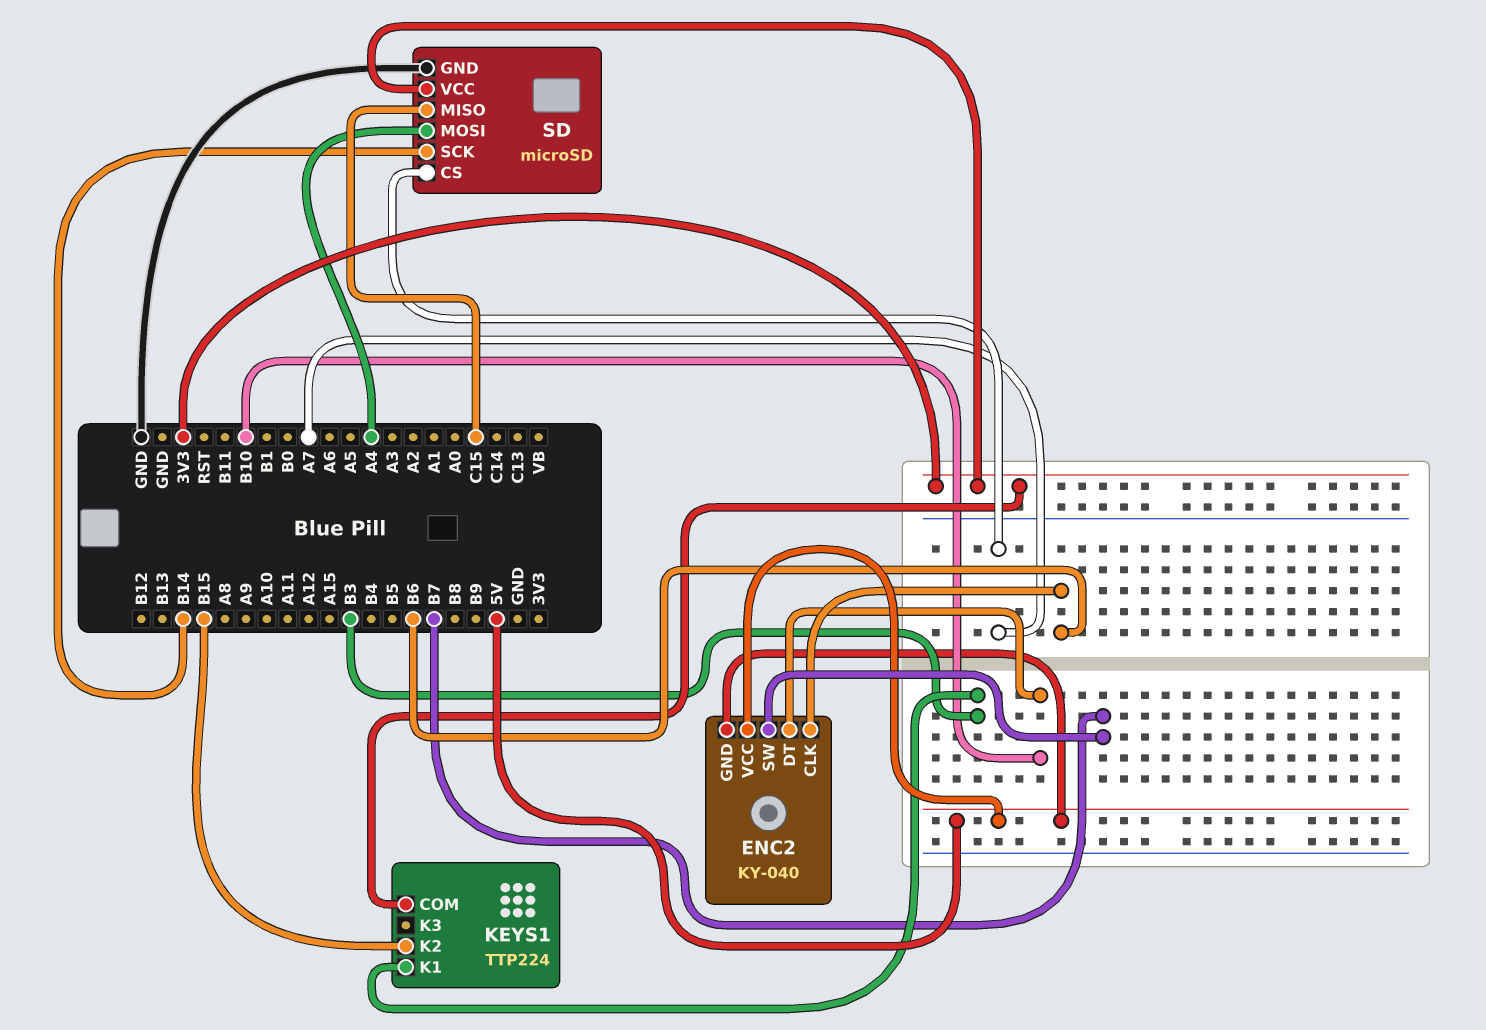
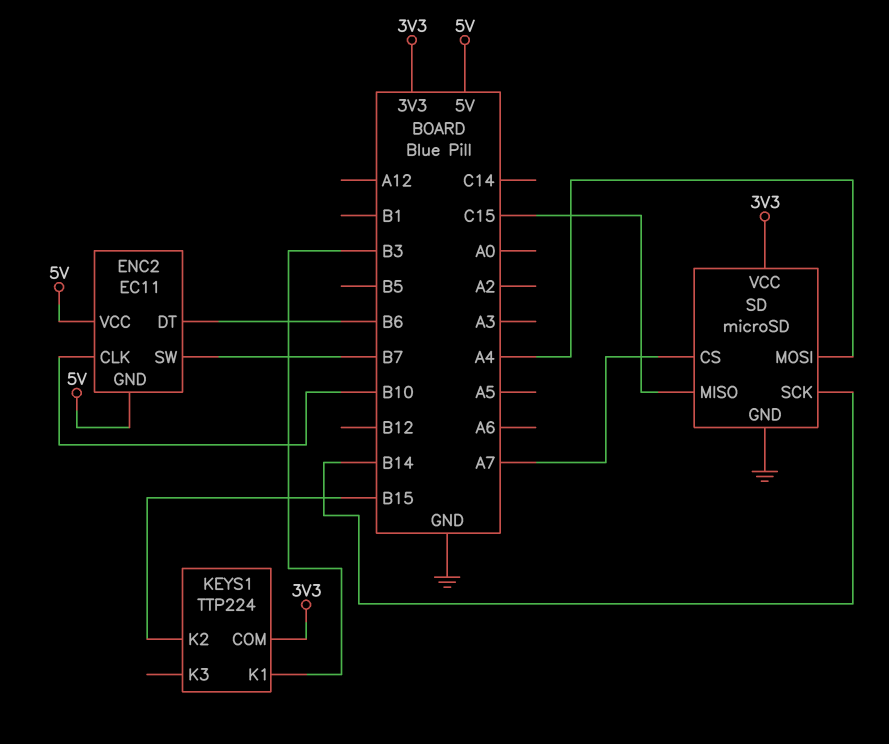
ENC2: KY-040 -> EC11
ENC2 pin CLK: B6 -> B10
ENC2 pin DT: B10 -> B6

